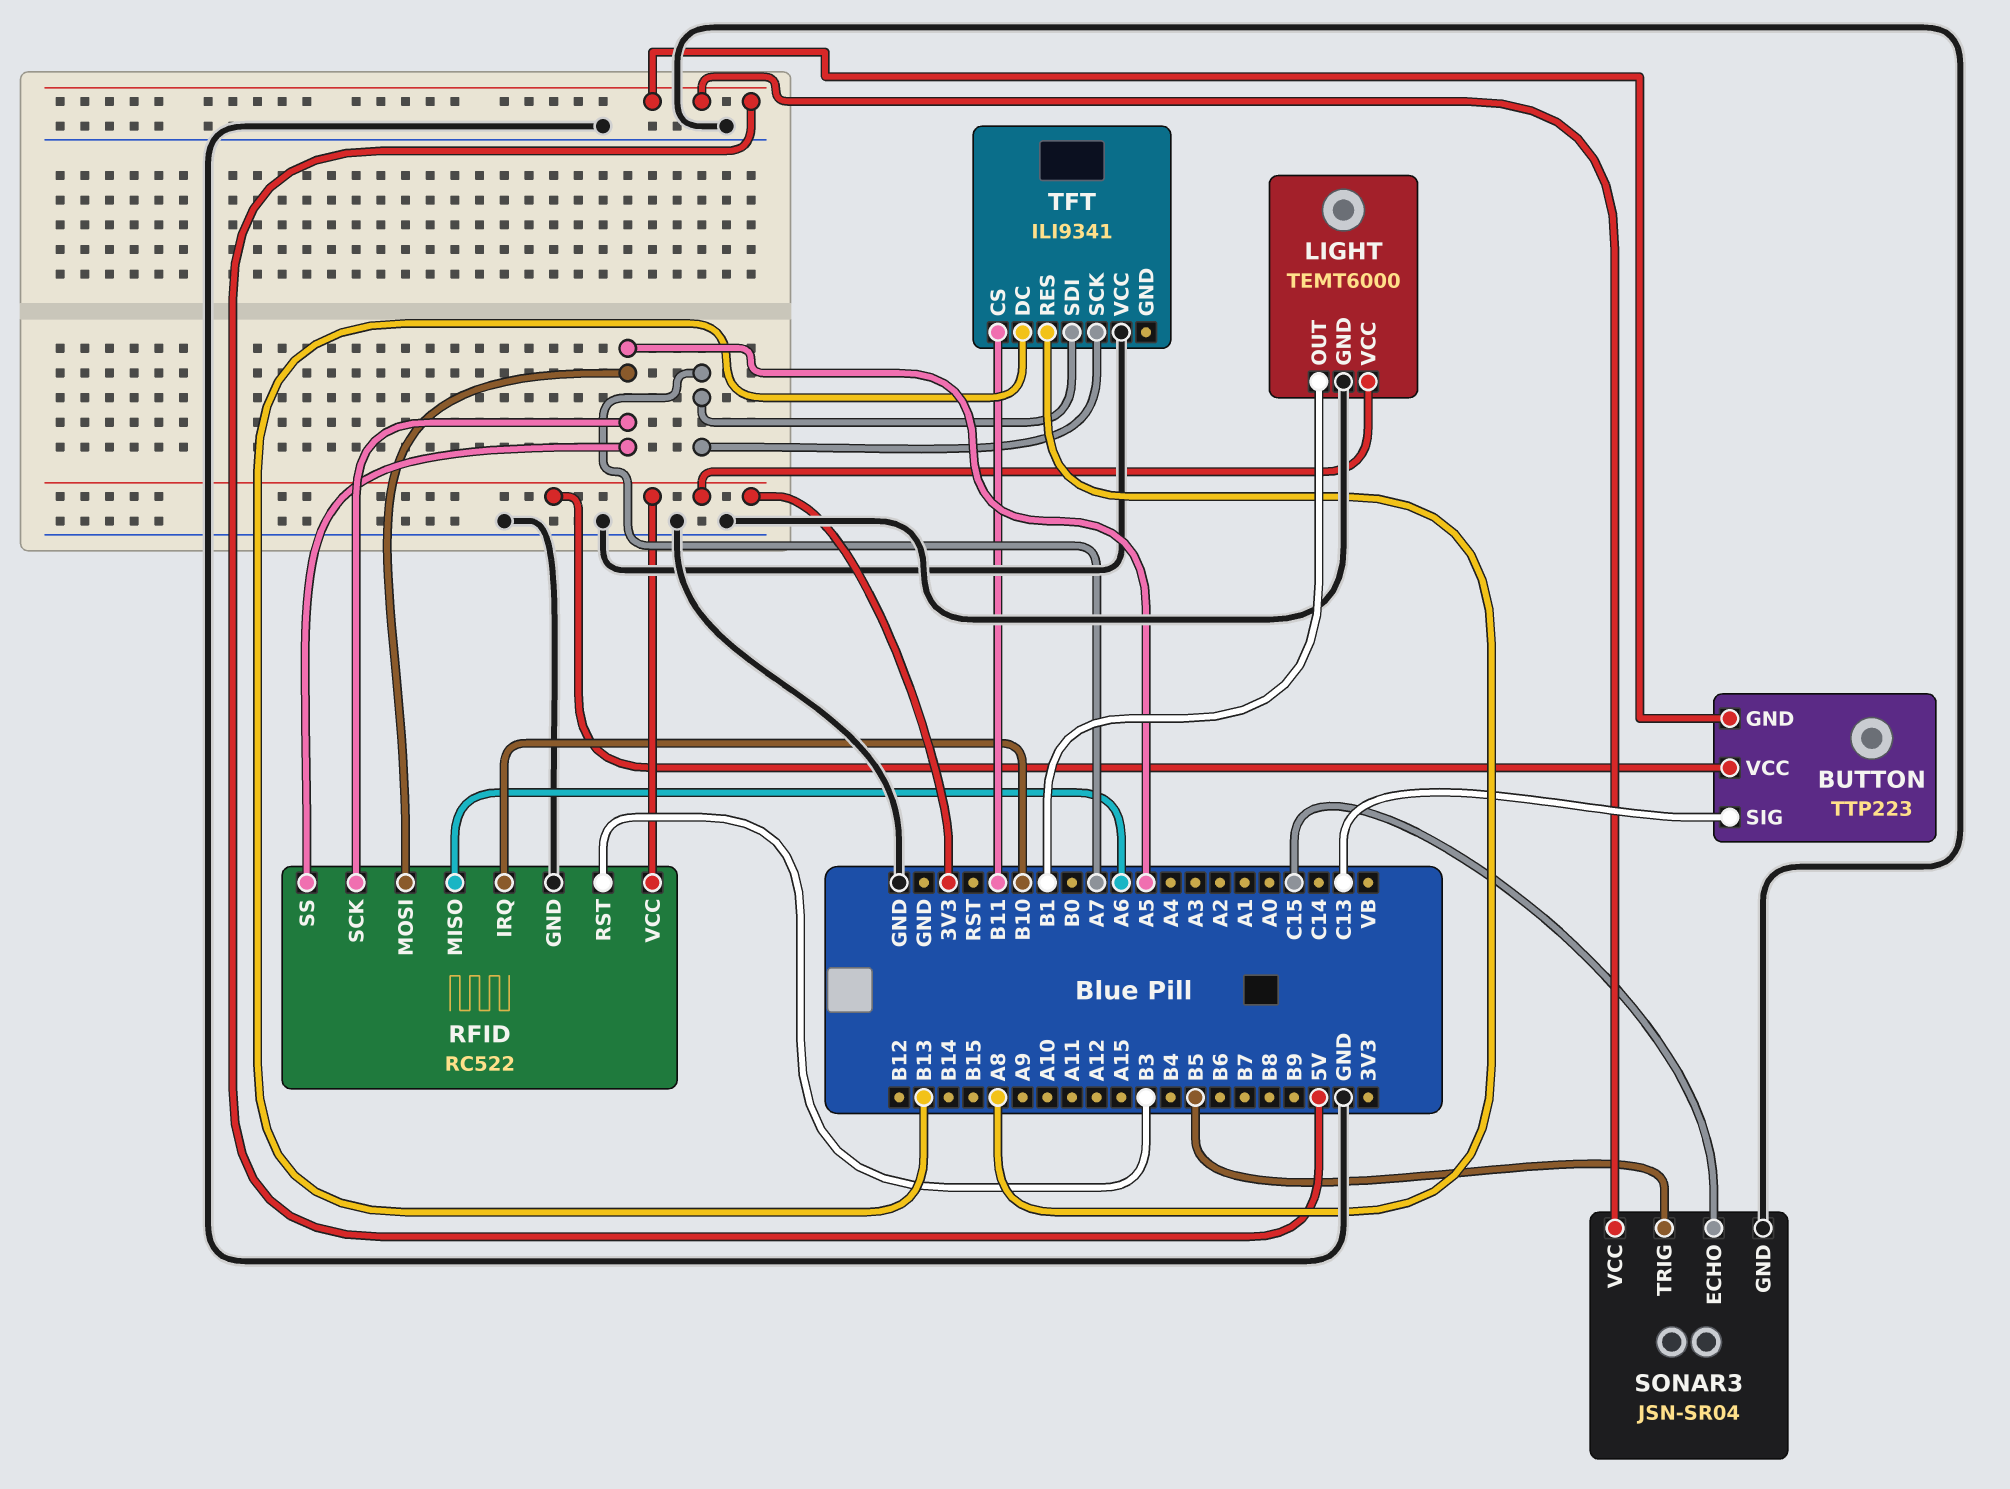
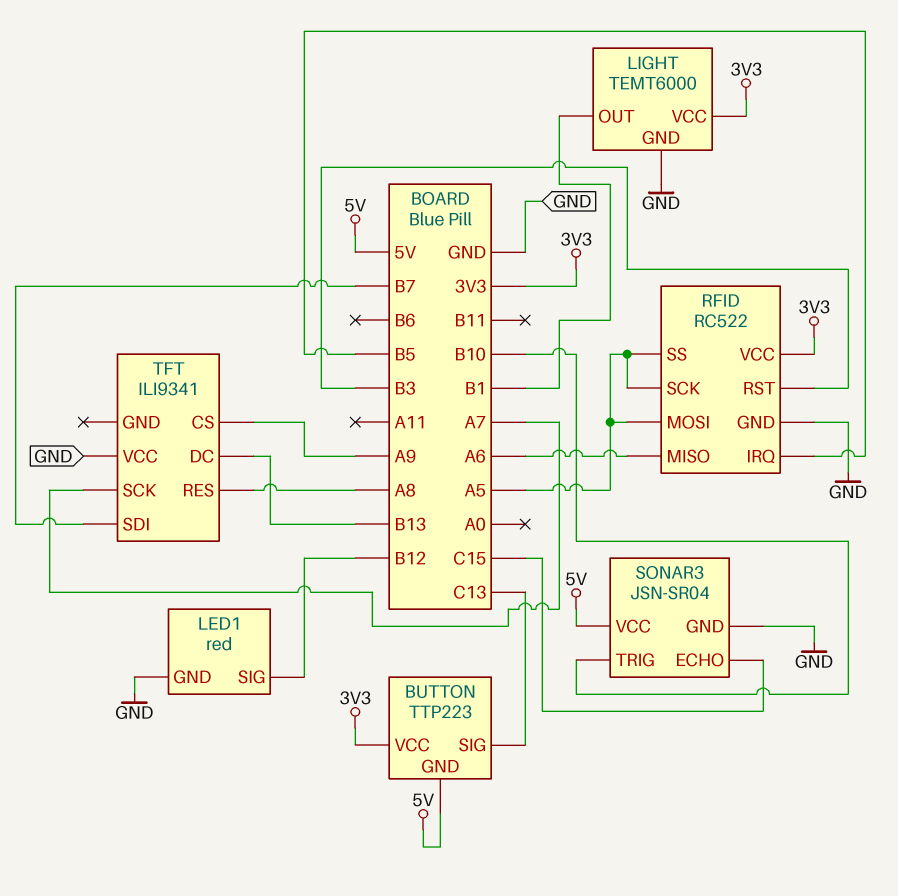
LED1: none -> red
LED1 pin GND: none -> GND
LED1 pin SIG: none -> B12
RFID pin IRQ: B10 -> B5
SONAR3 pin TRIG: B5 -> B10
TFT pin CS: B11 -> A9
TFT pin SDI: A7 -> B7

